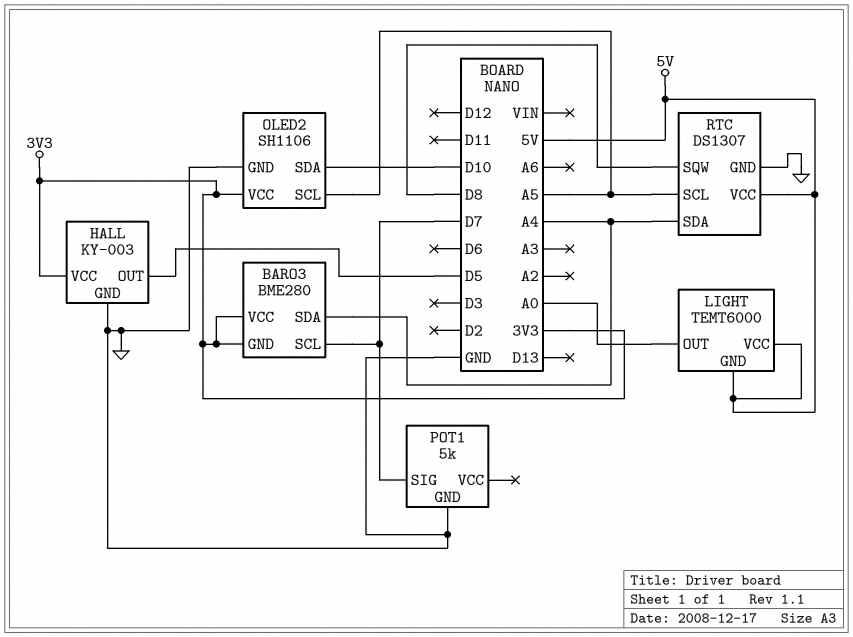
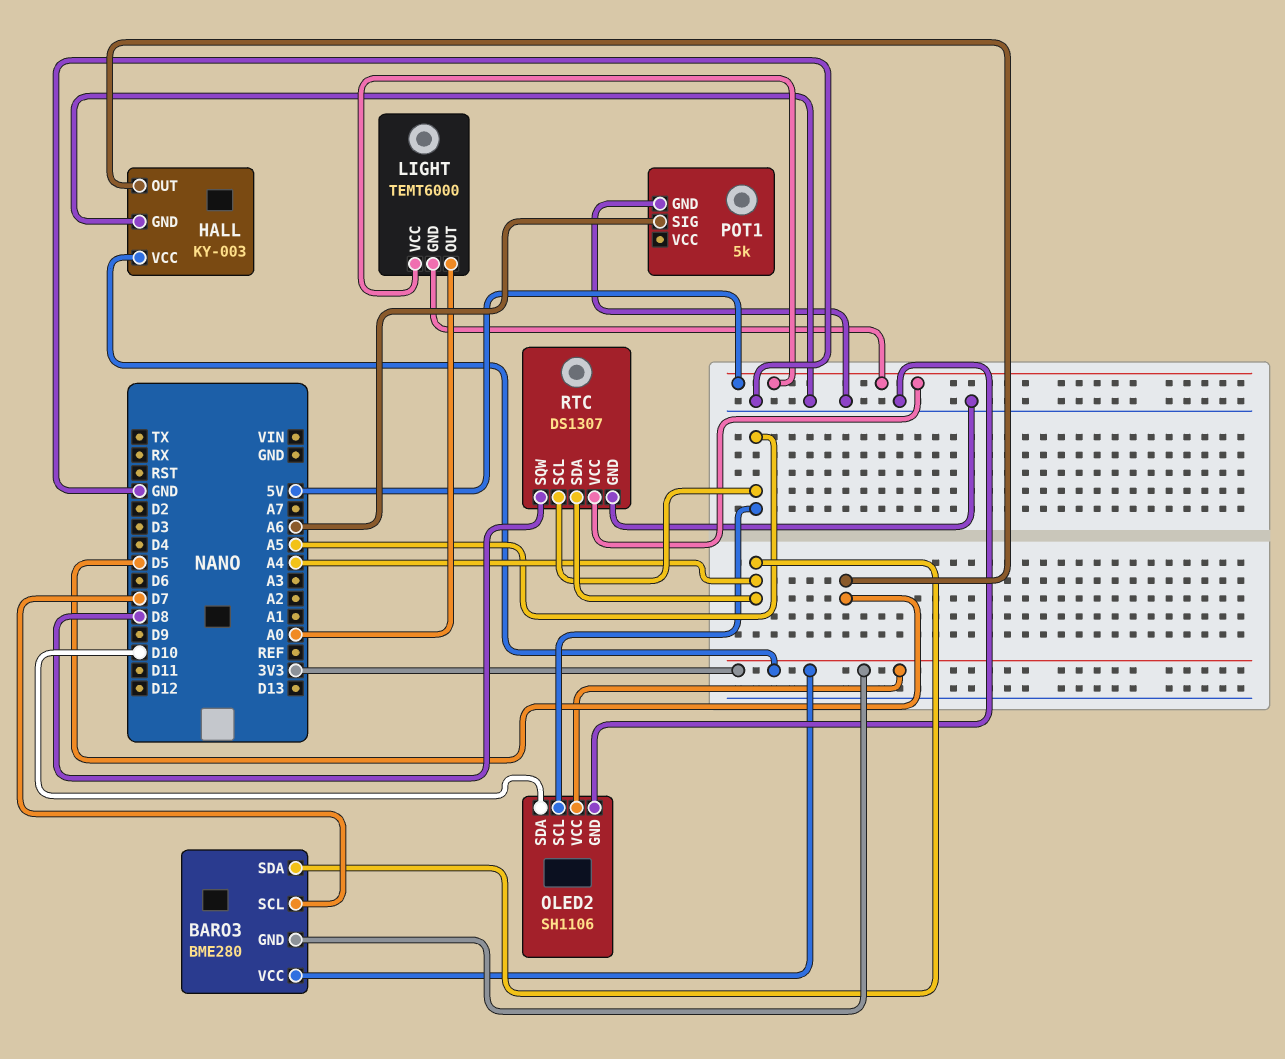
POT1 pin SIG: D7 -> A6

